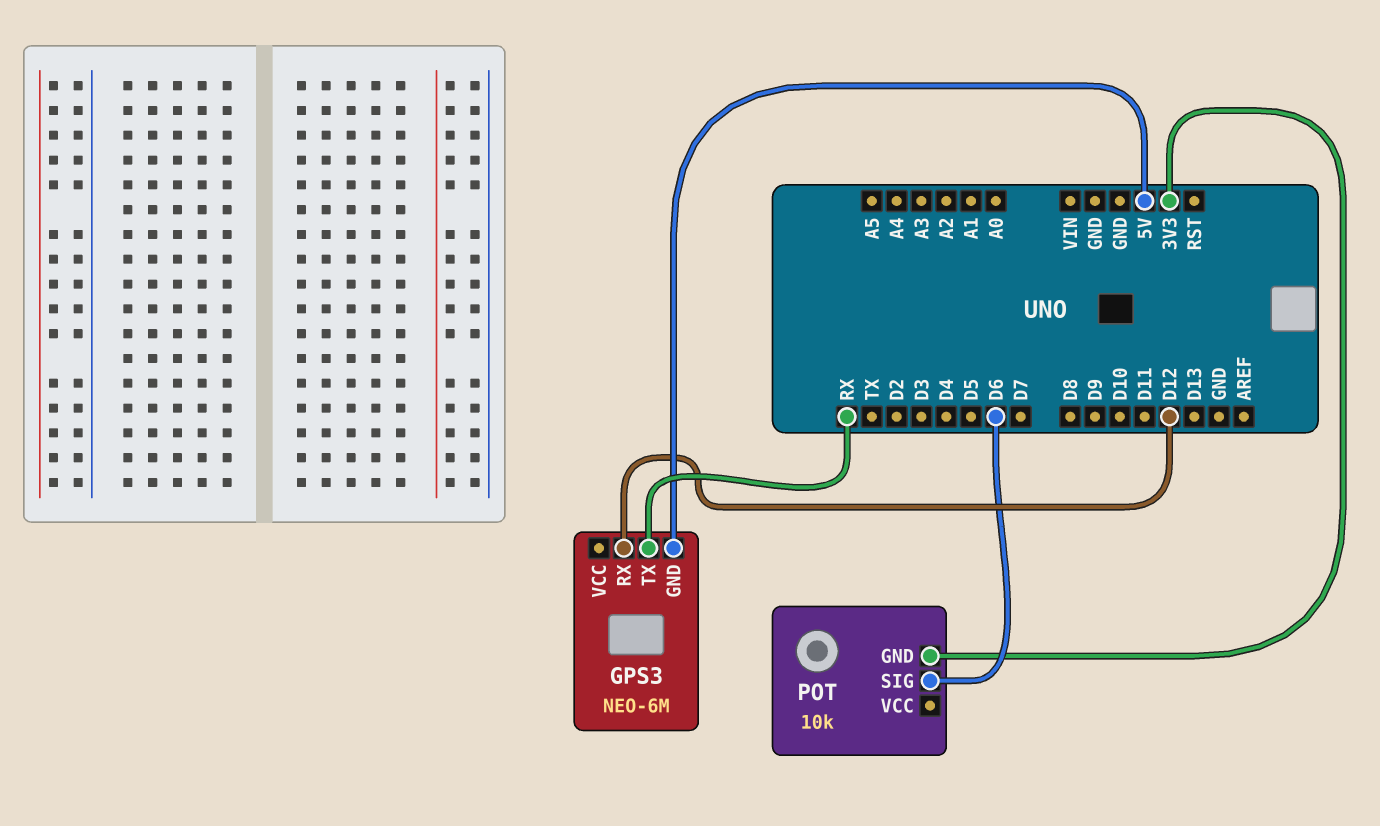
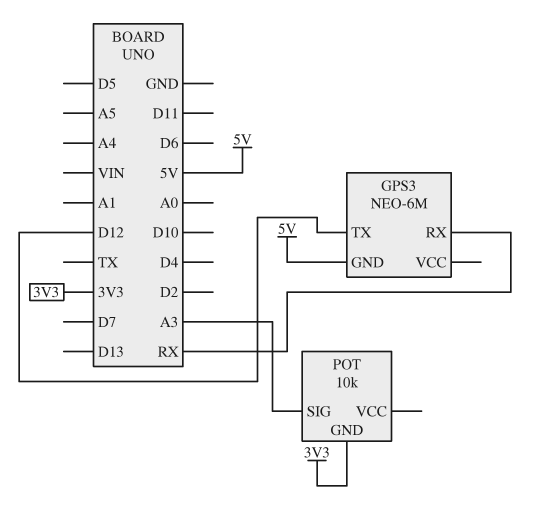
GPS3 pin RX: D12 -> RX
GPS3 pin TX: RX -> D12
POT pin SIG: D6 -> A3

